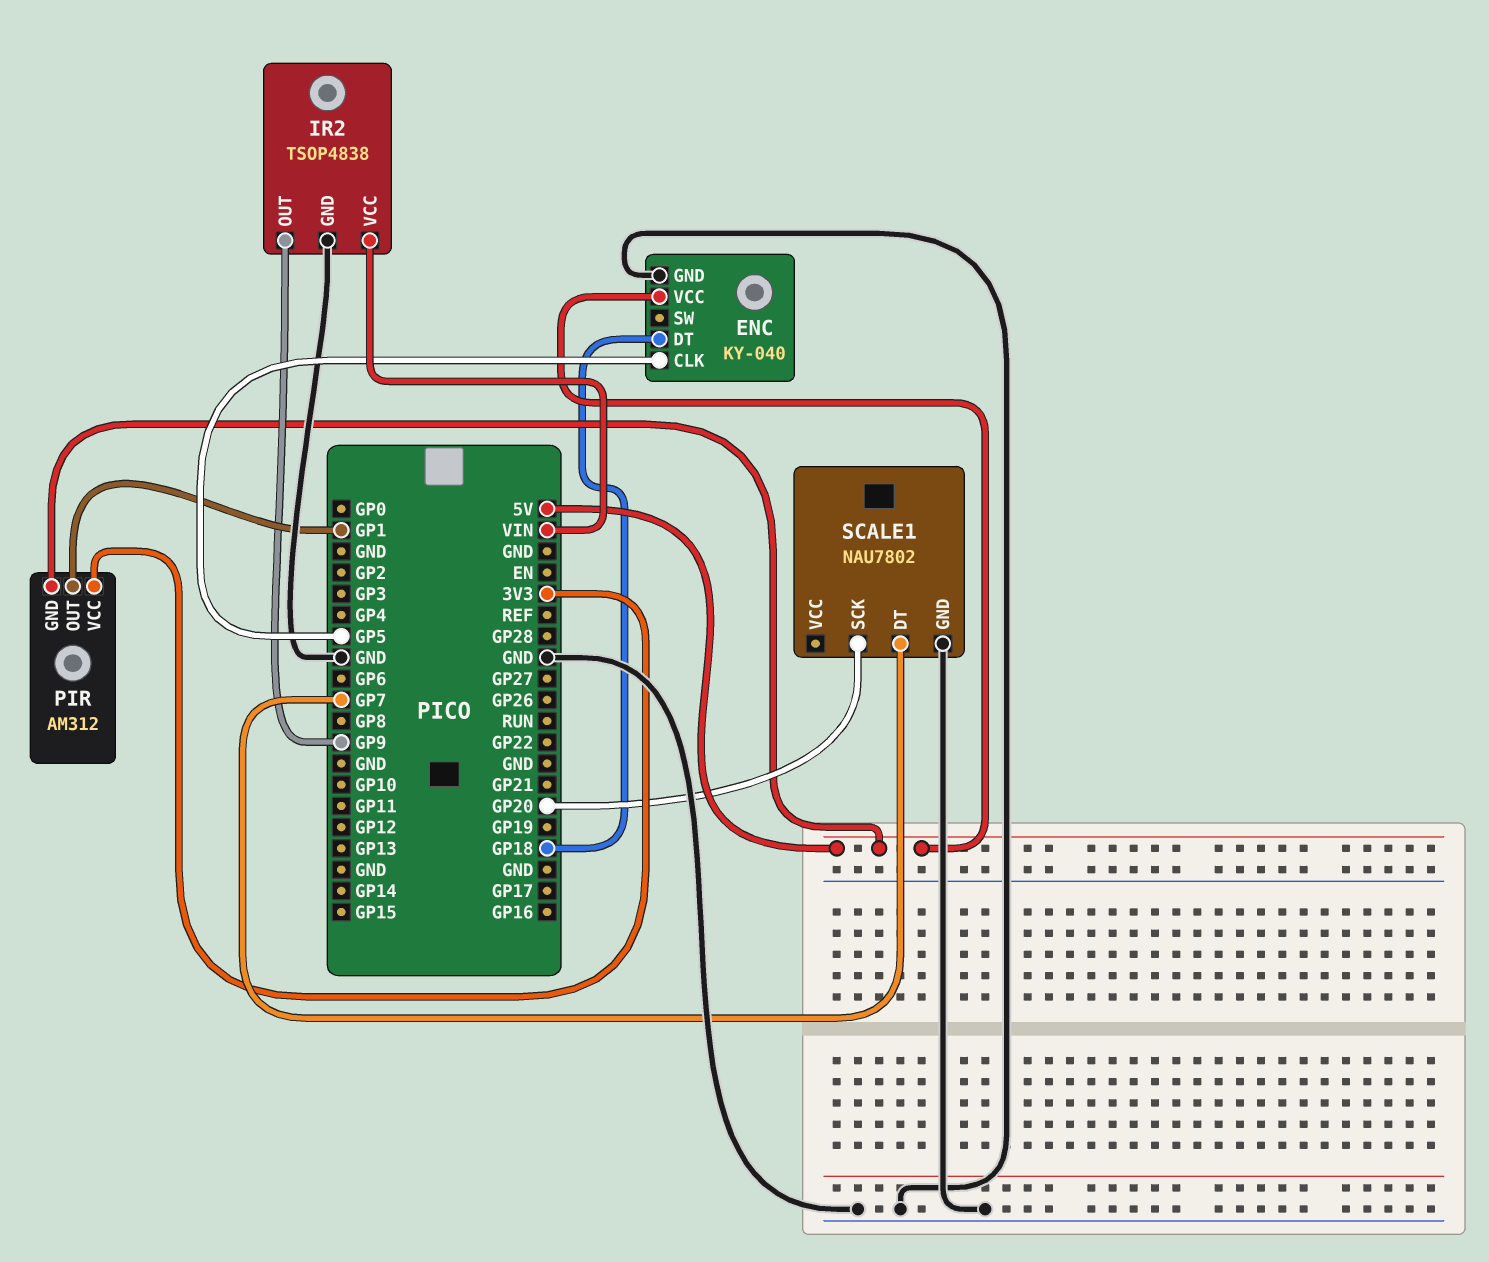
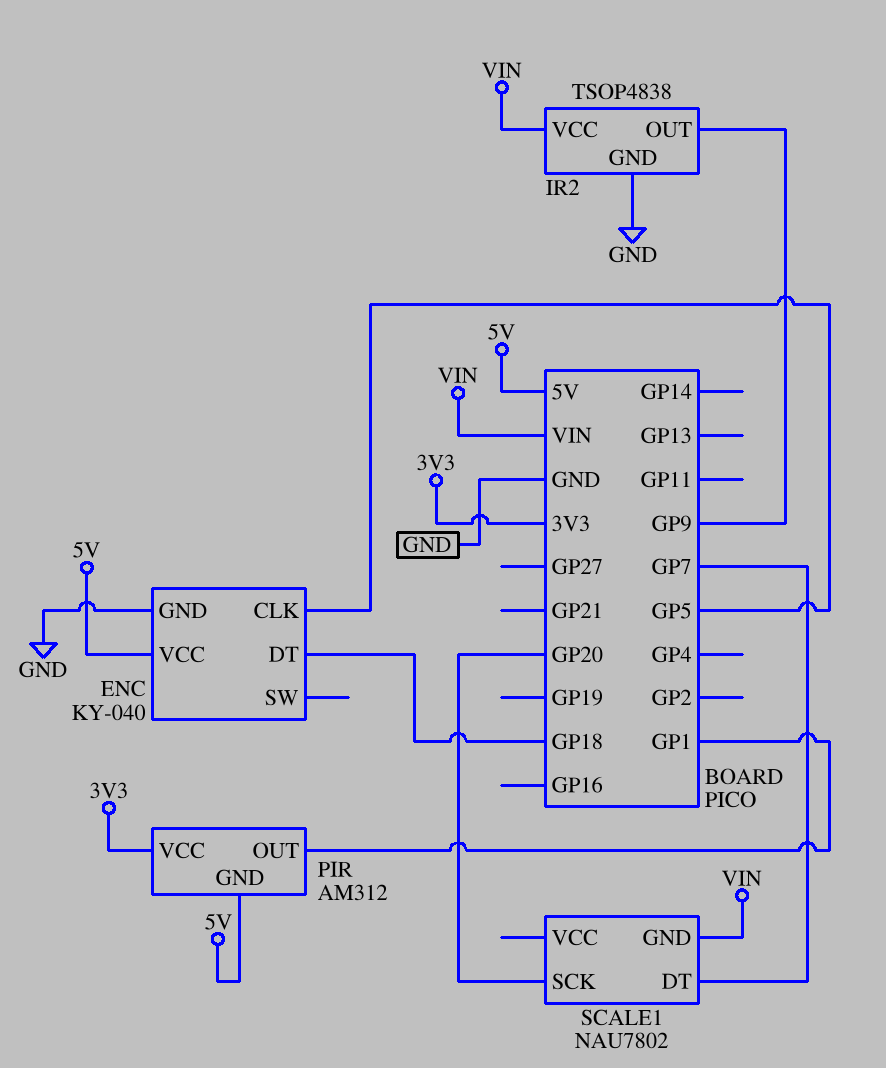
SCALE1 pin GND: GND -> VIN

